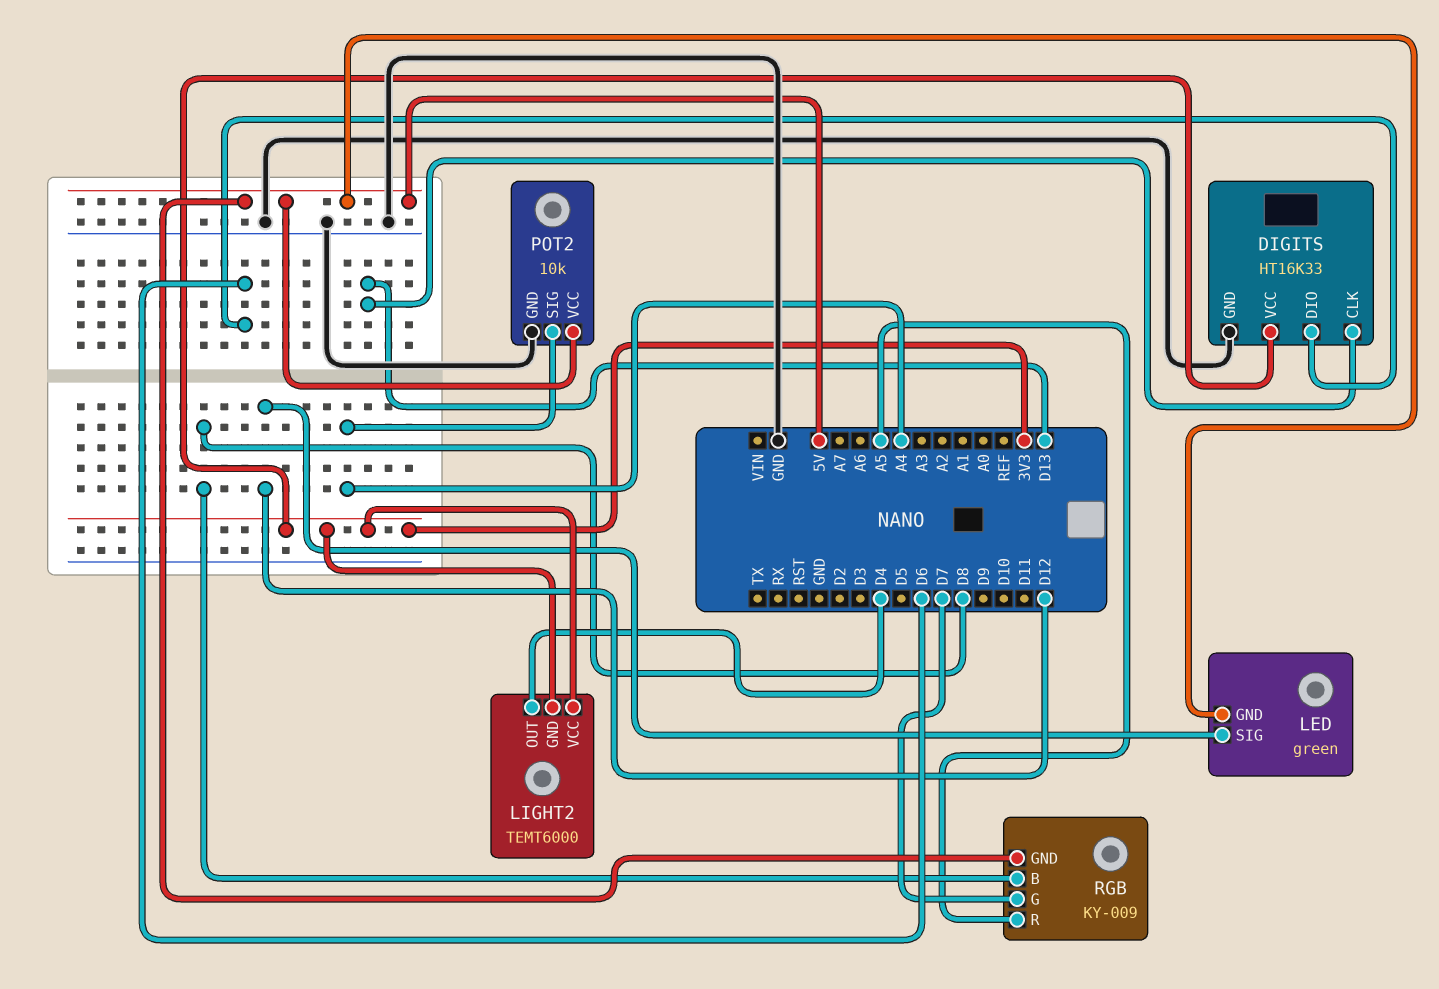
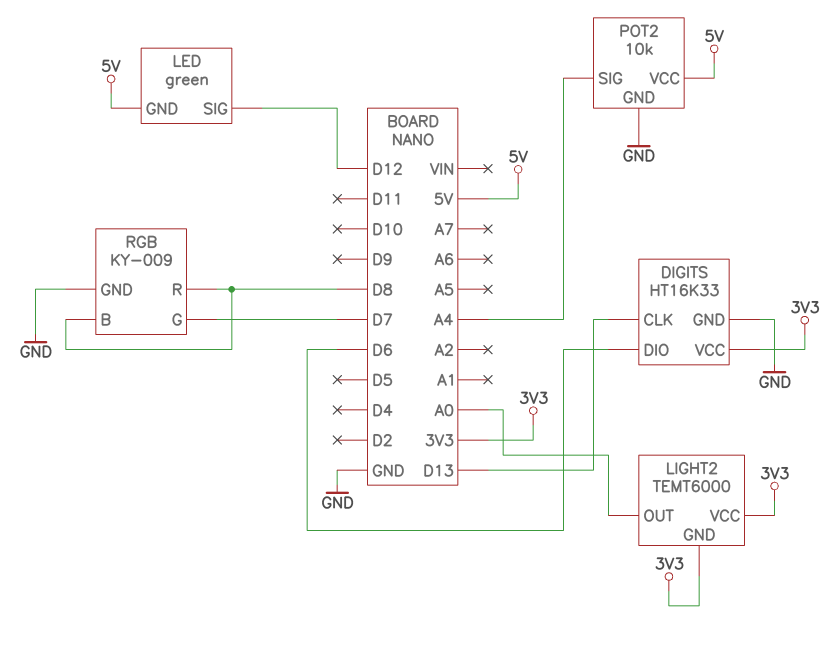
LIGHT2 pin OUT: D4 -> A0
RGB pin GND: 5V -> GND
RGB pin R: A5 -> D8

